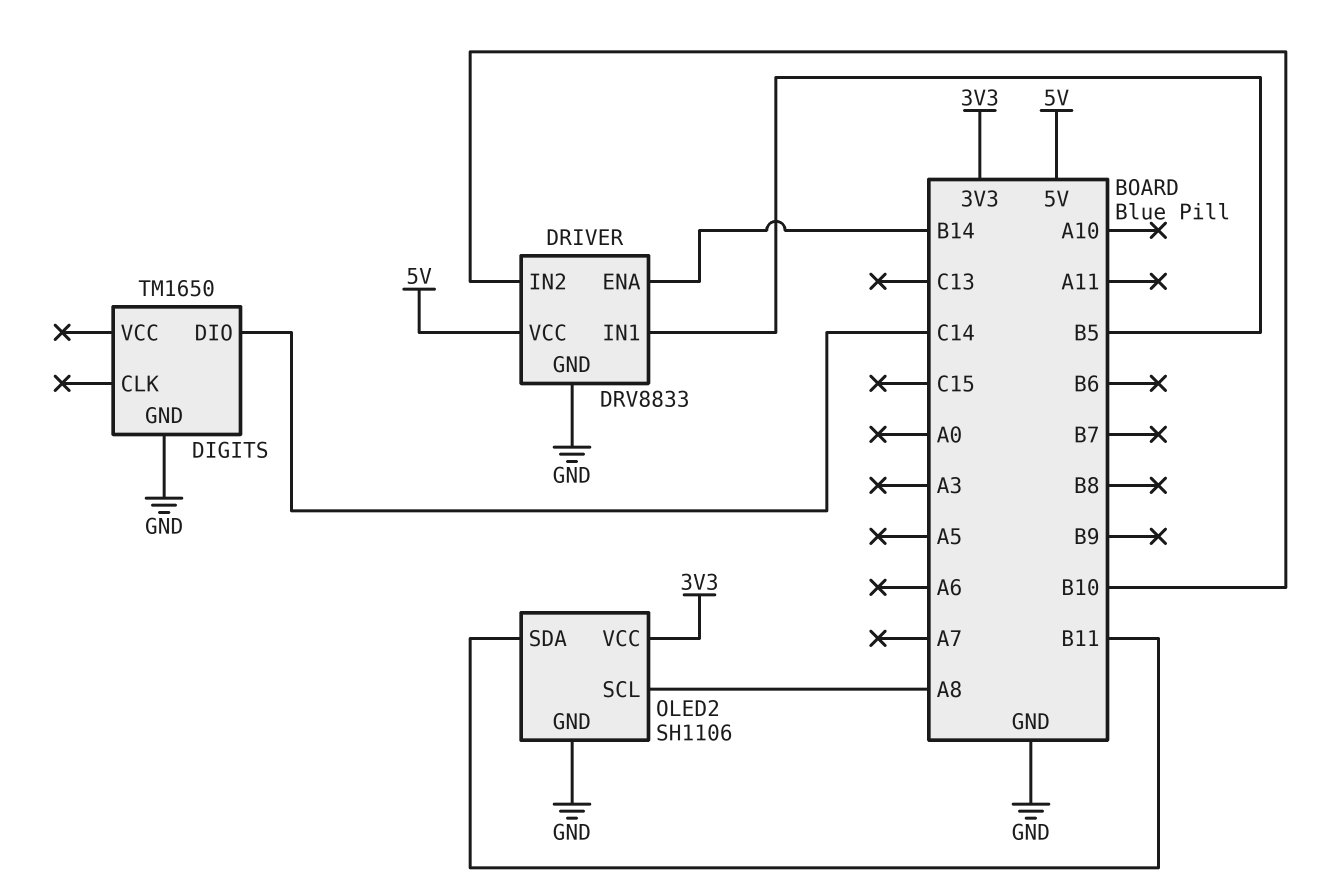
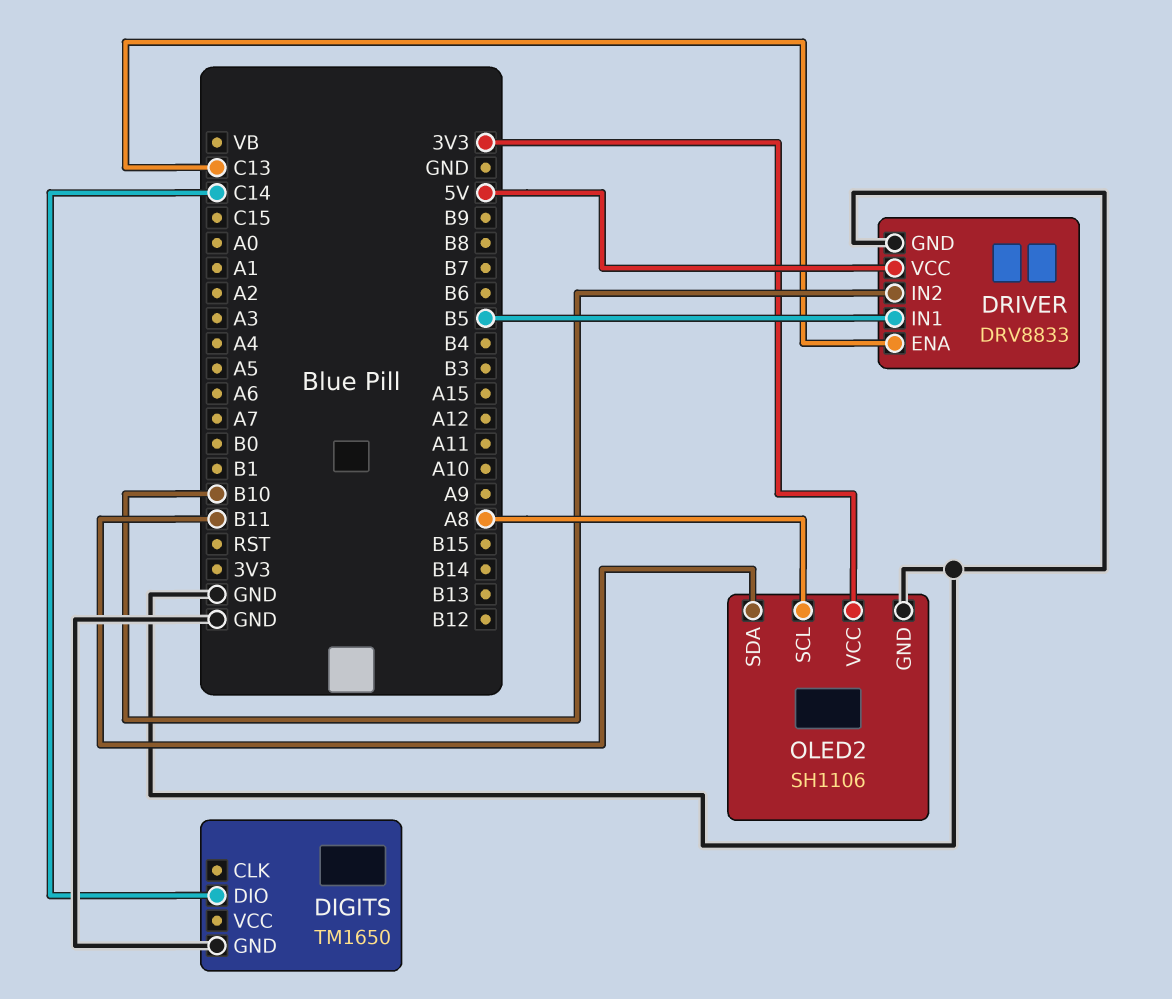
DRIVER pin ENA: B14 -> C13

